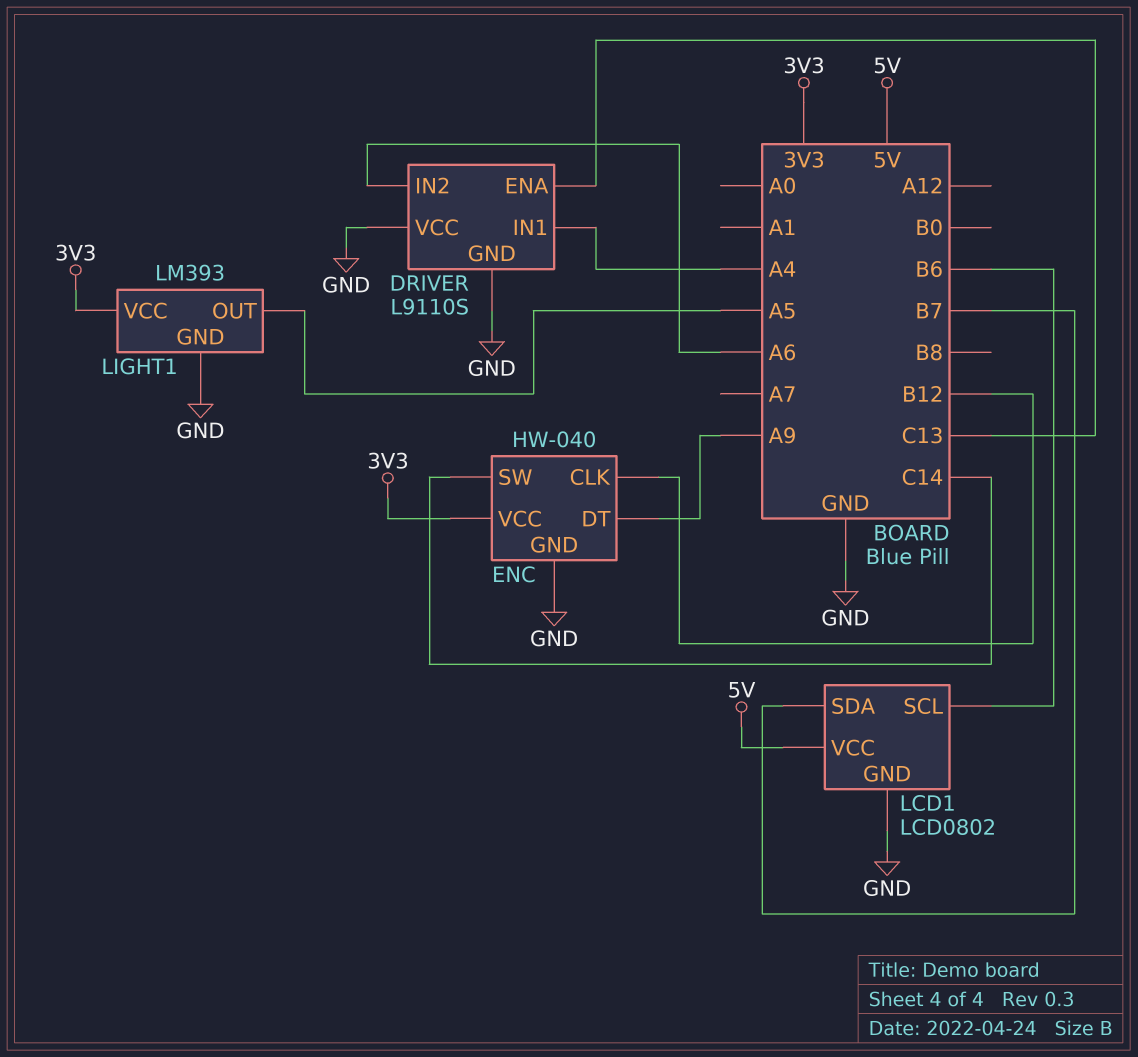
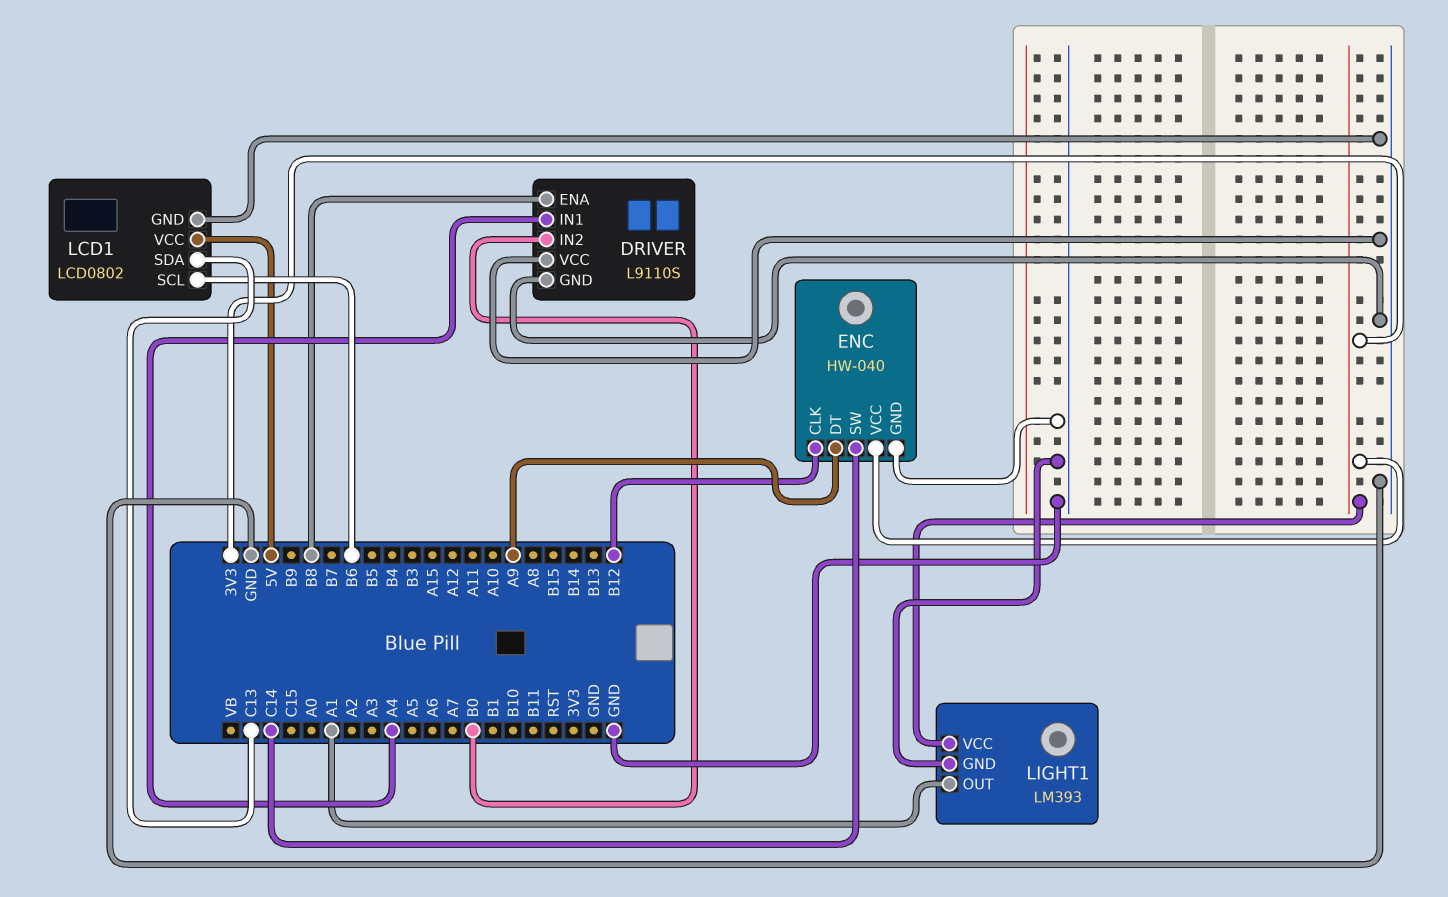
DRIVER pin ENA: C13 -> B8
DRIVER pin IN2: A6 -> B0
LCD1 pin SDA: B7 -> C13
LIGHT1 pin OUT: A5 -> A1

